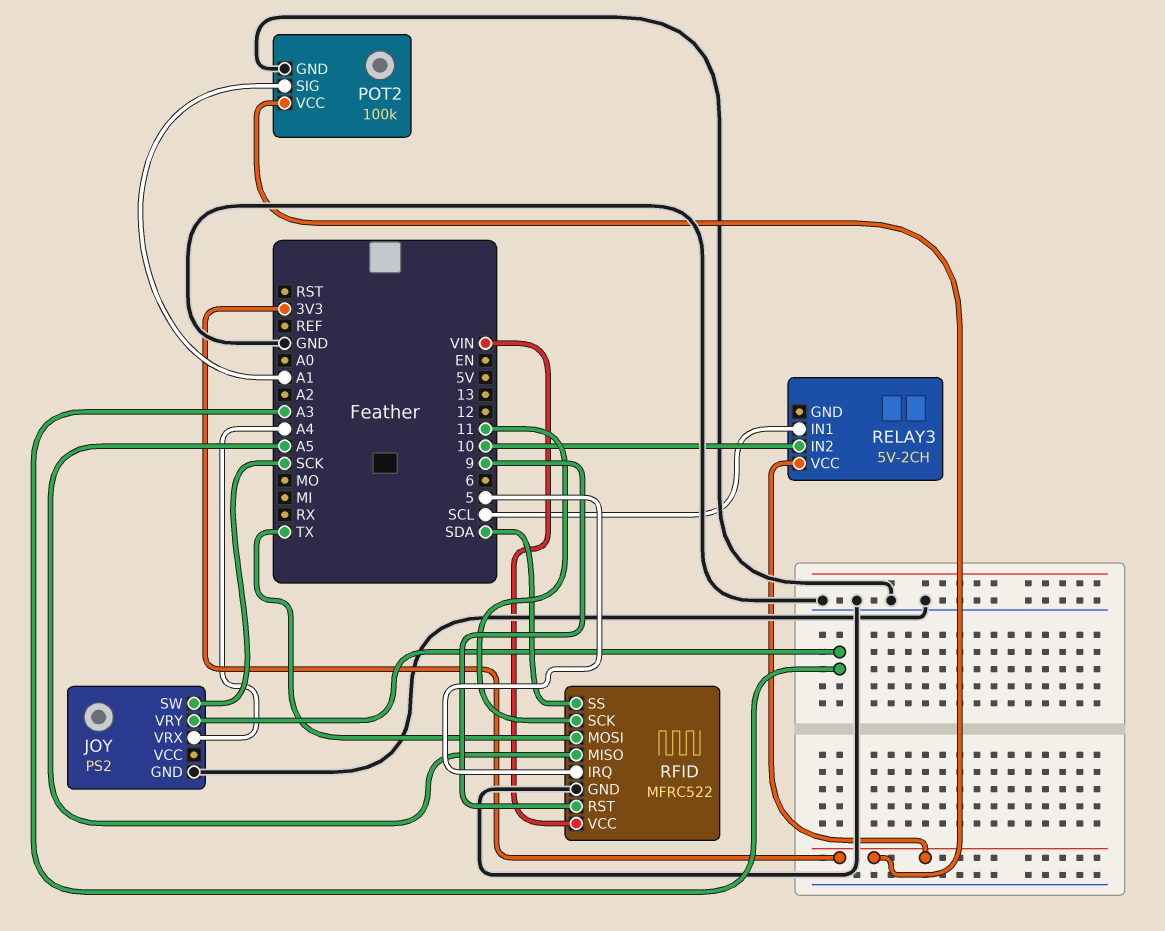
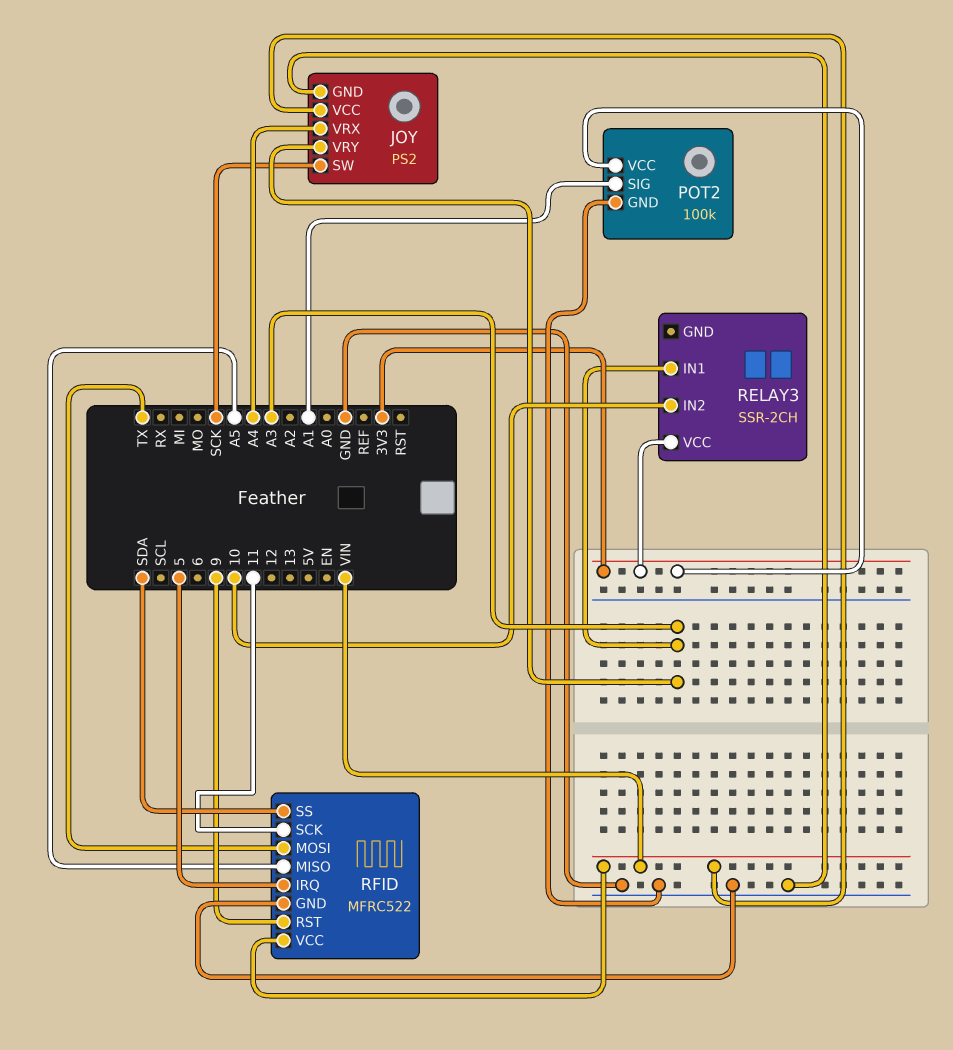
JOY pin VCC: none -> VIN
RELAY3: 5V-2CH -> SSR-2CH
RELAY3 pin IN1: SCL -> A3

